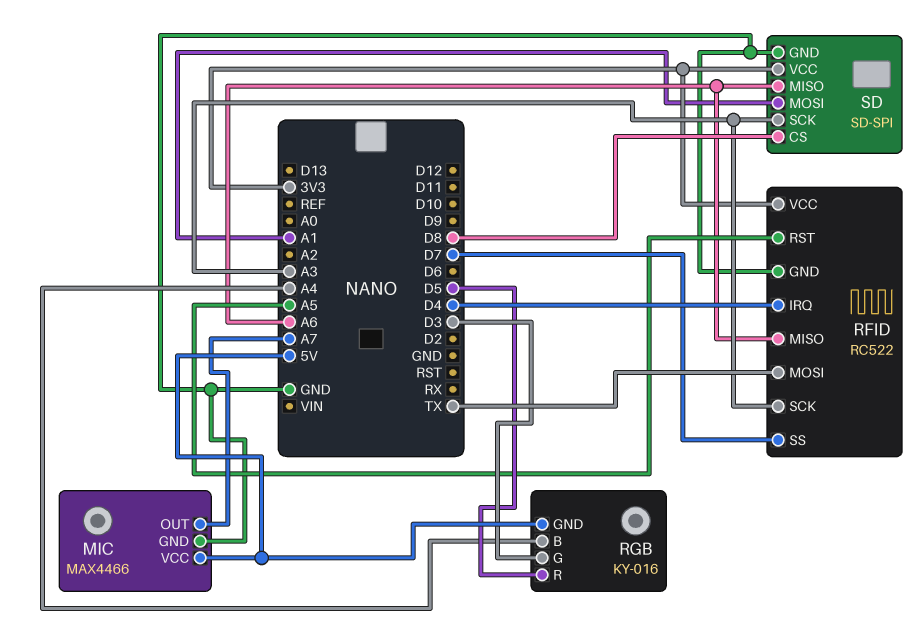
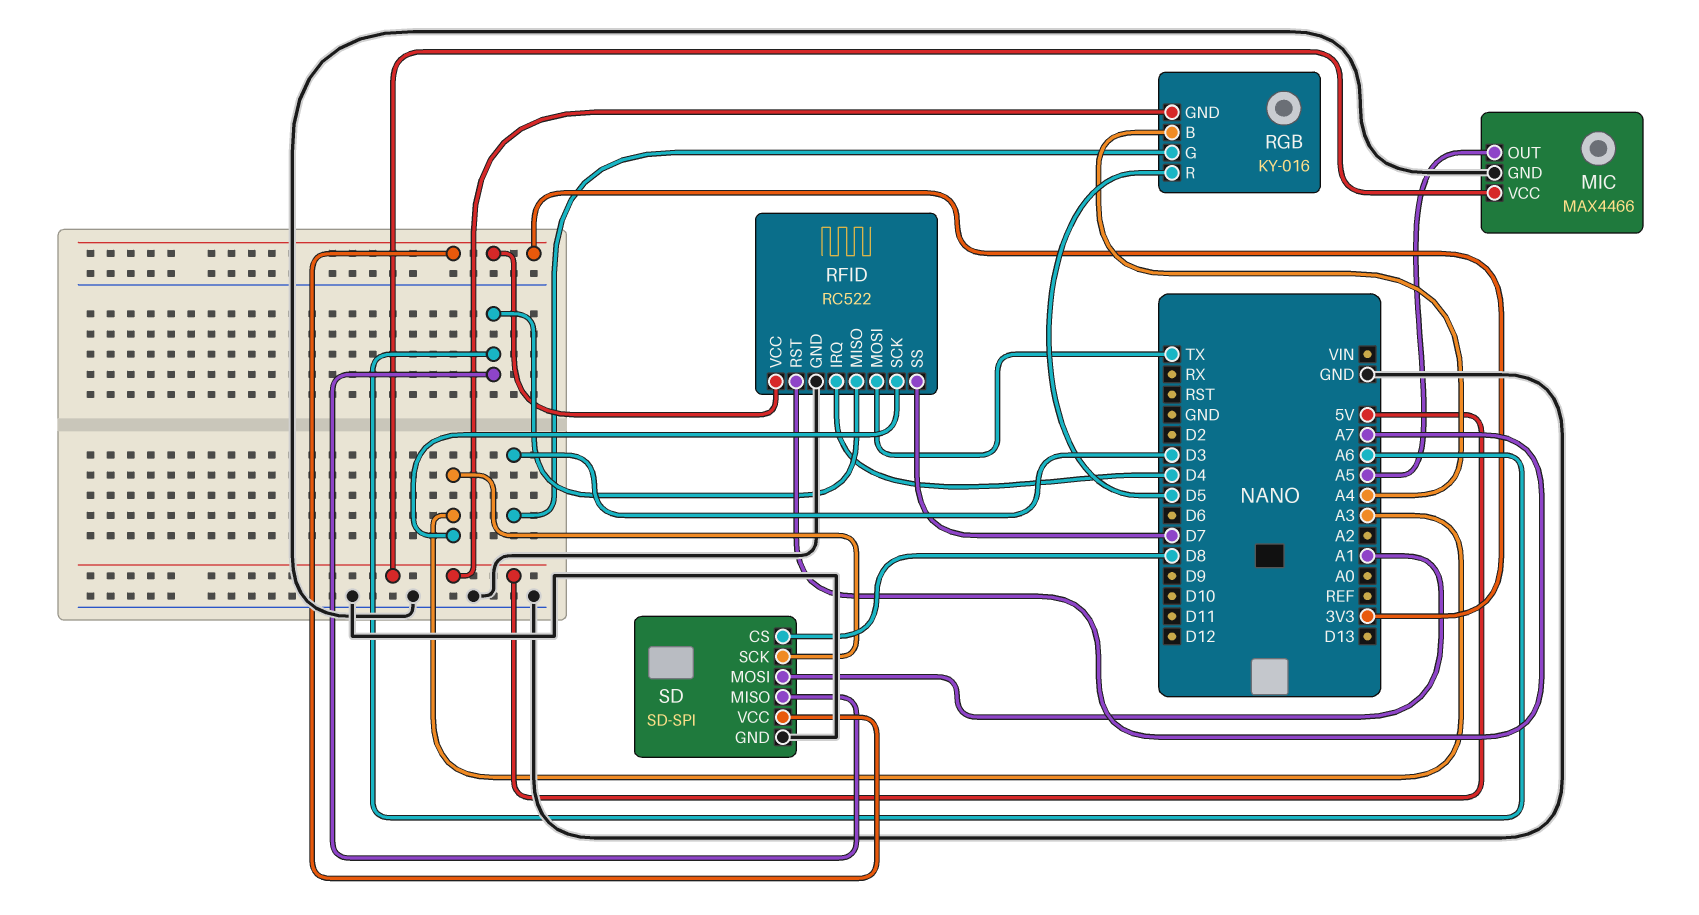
MIC pin OUT: A7 -> A5
RFID pin RST: A5 -> A7

